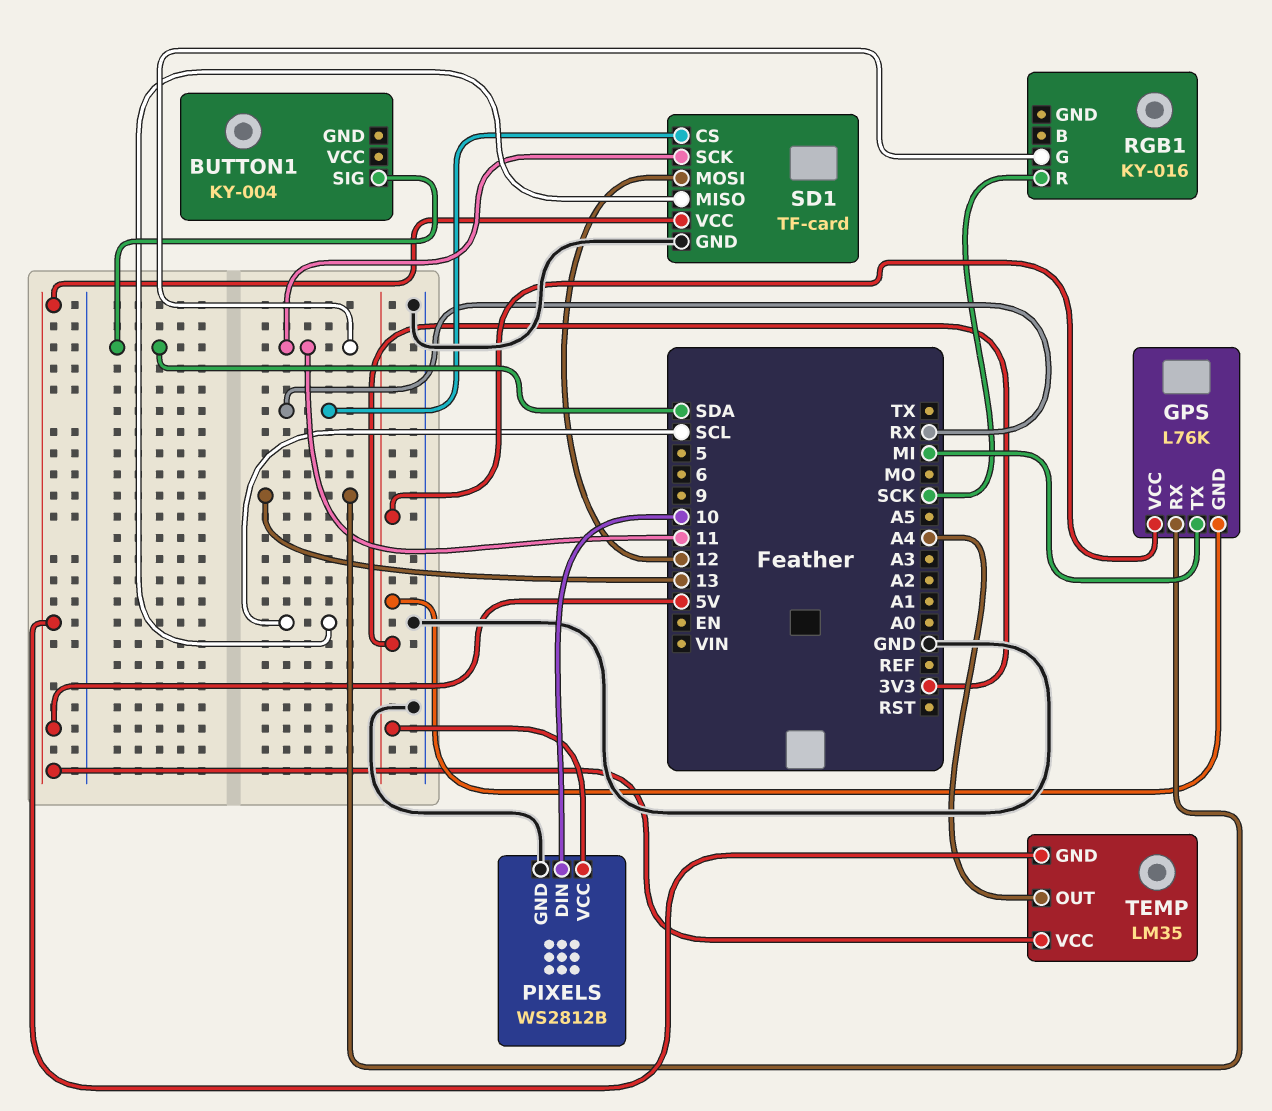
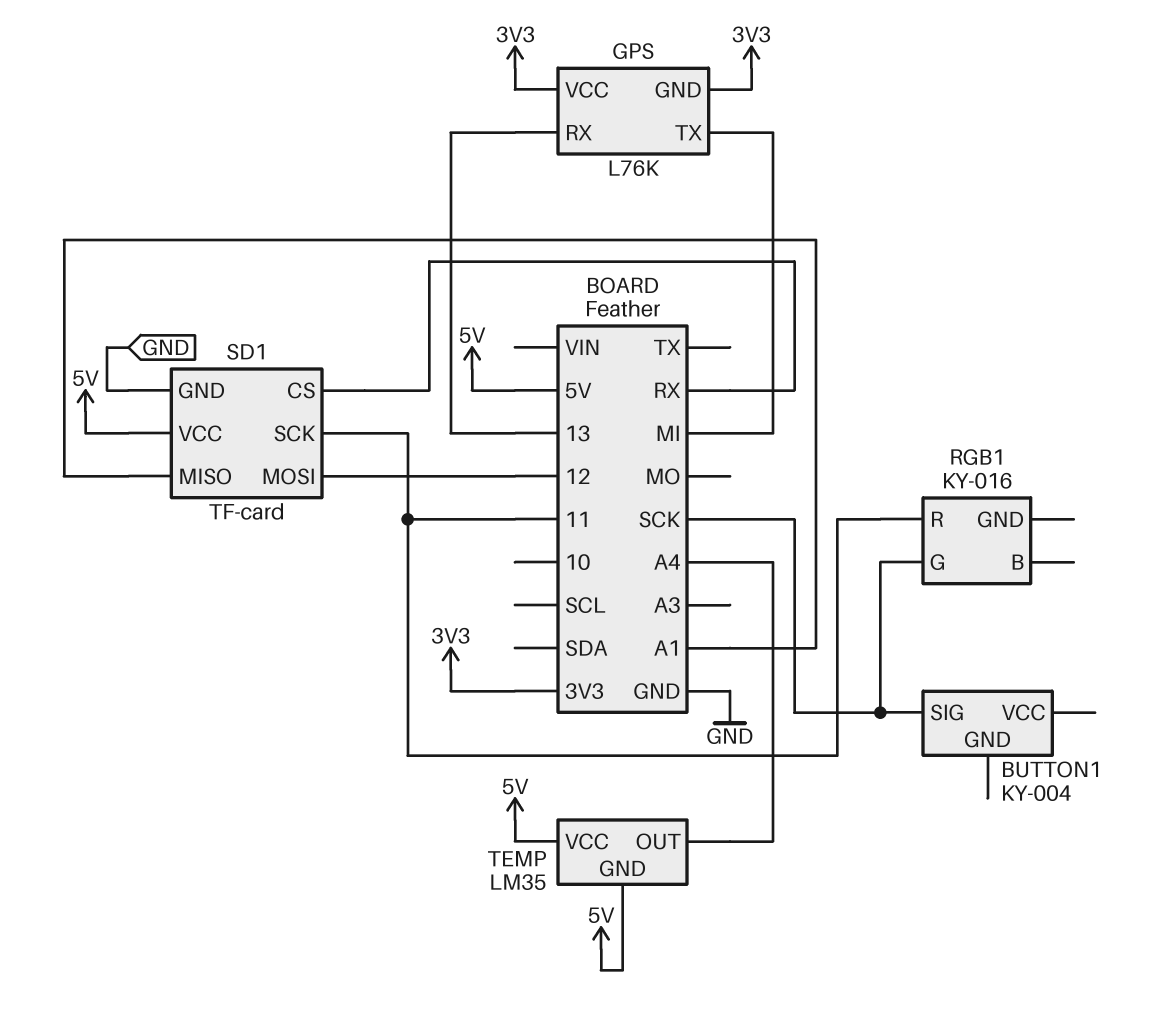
BUTTON1 pin SIG: SDA -> SCK
PIXELS: WS2812B -> none
PIXELS pin DIN: 10 -> none
PIXELS pin GND: GND -> none
PIXELS pin VCC: 3V3 -> none
RGB1 pin G: 11 -> SCK
RGB1 pin R: SCK -> 11
SD1 pin MISO: SCL -> A1

